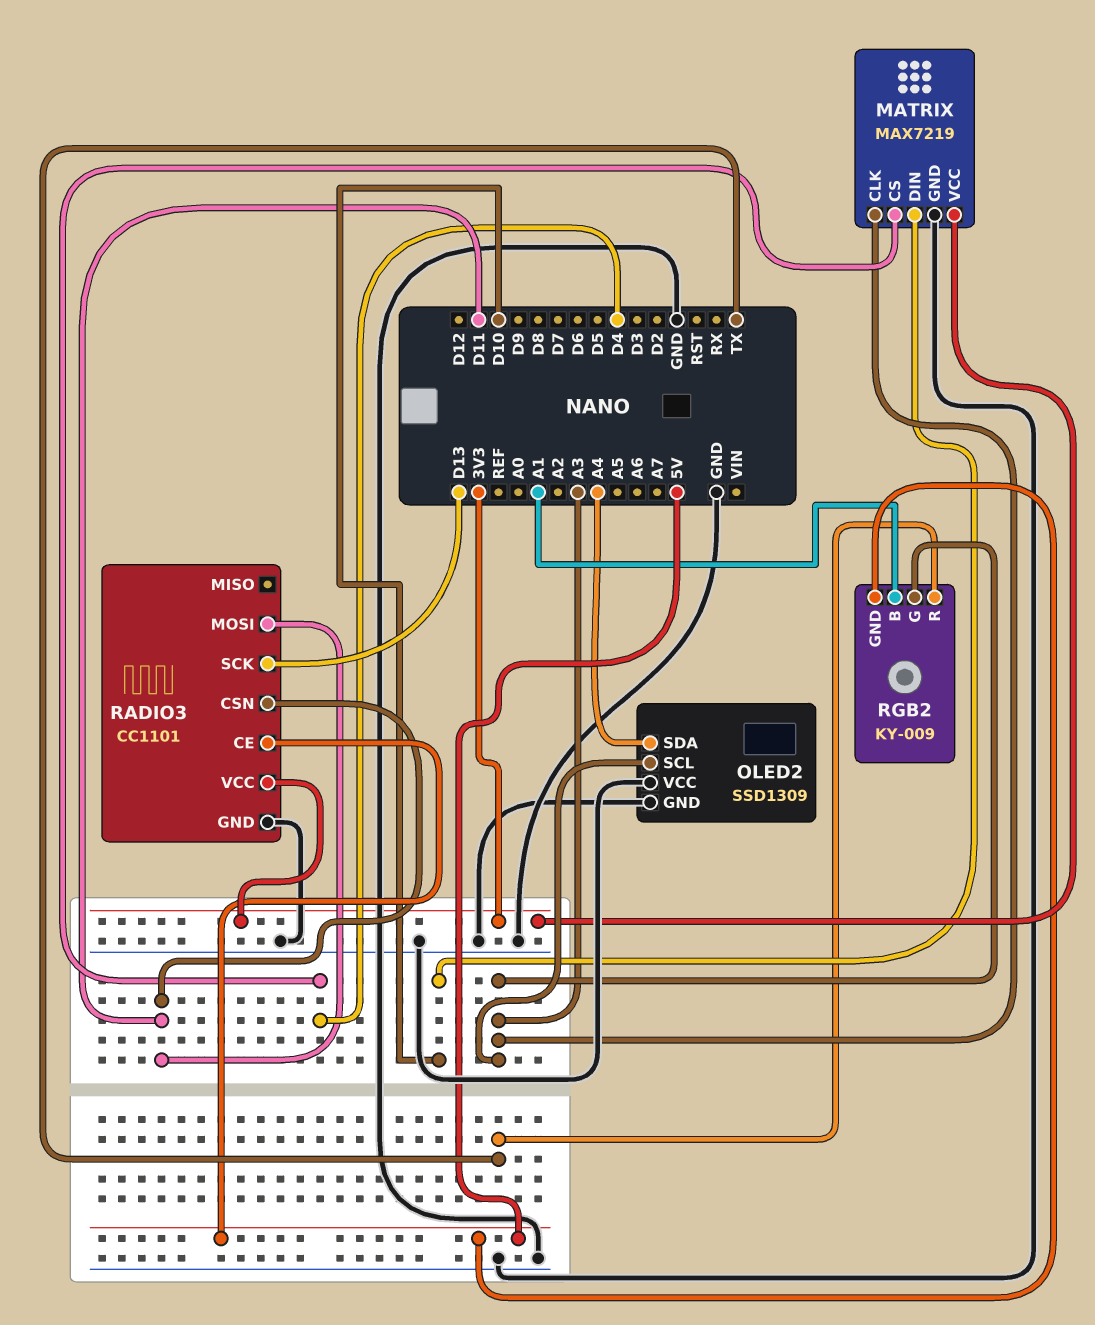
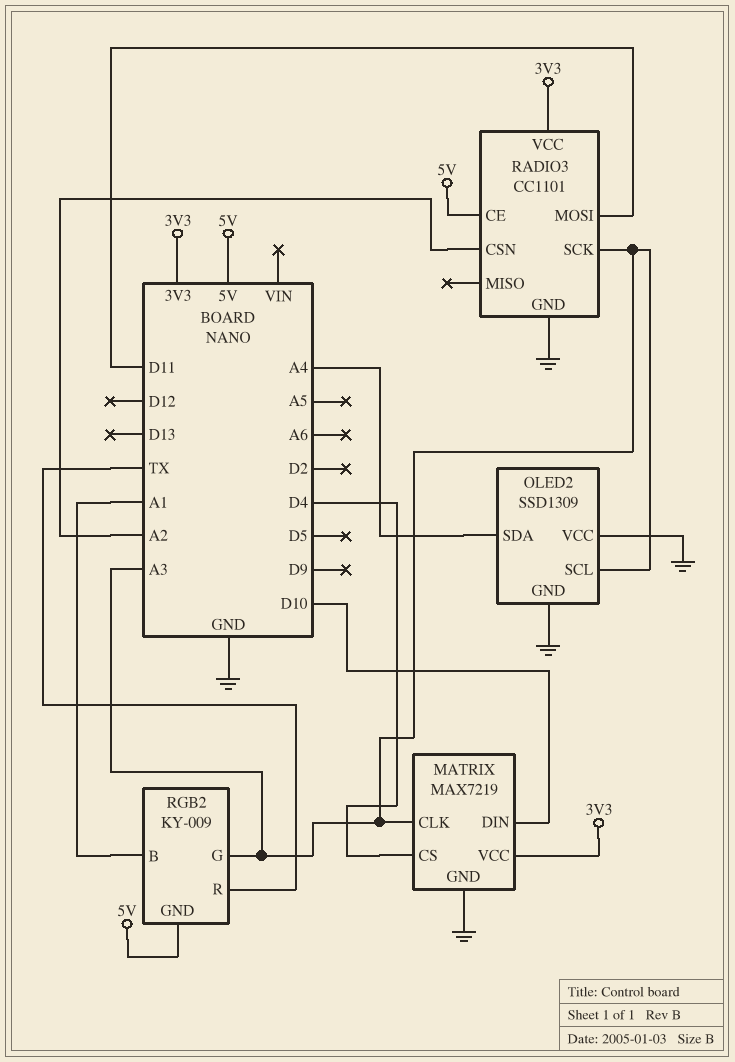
RADIO3 pin CSN: D11 -> A2
RADIO3 pin SCK: D13 -> A3

